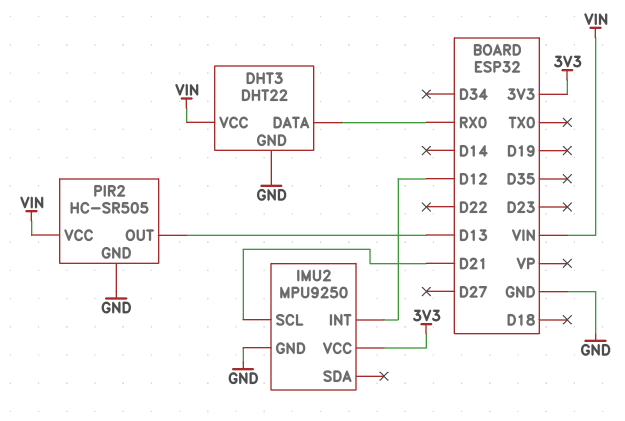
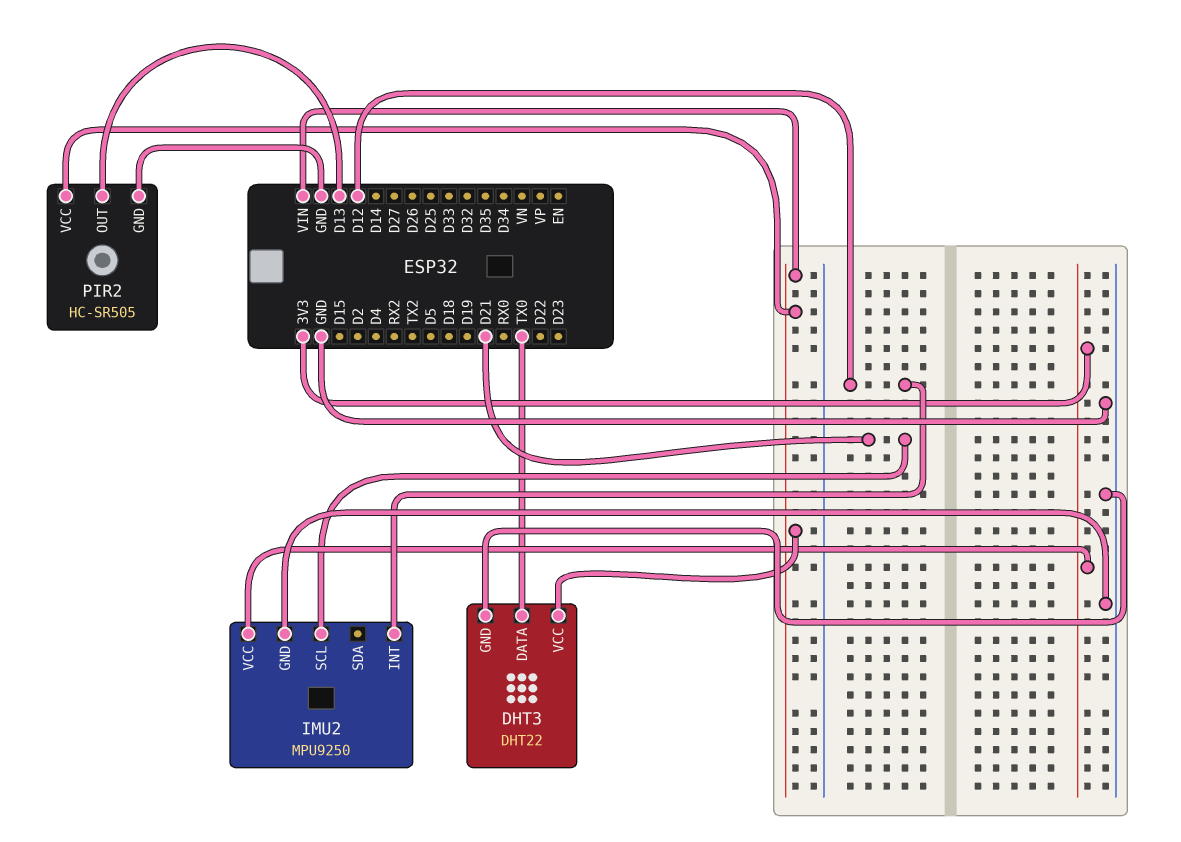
DHT3 pin DATA: RX0 -> TX0

